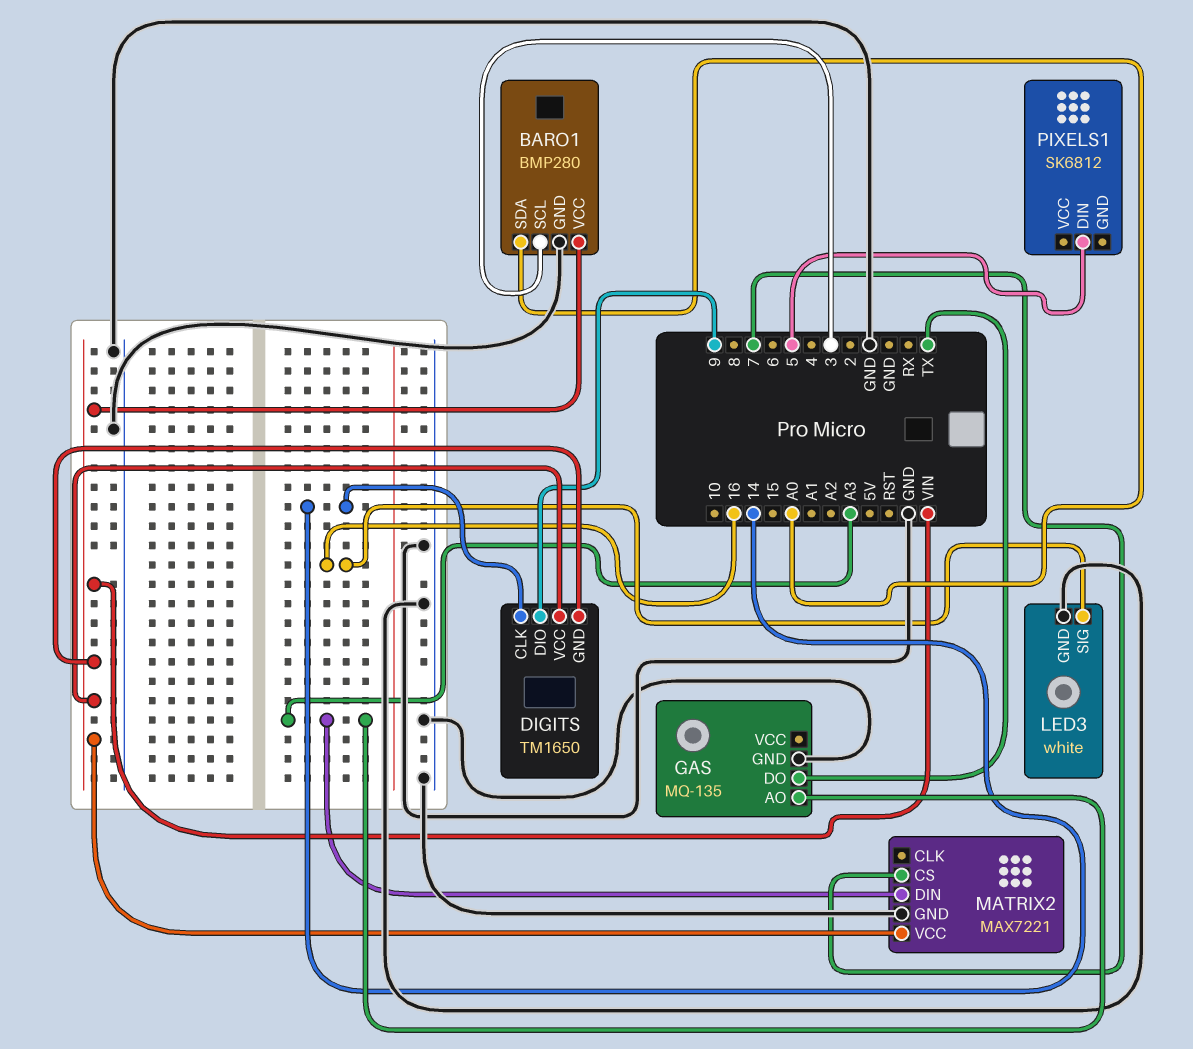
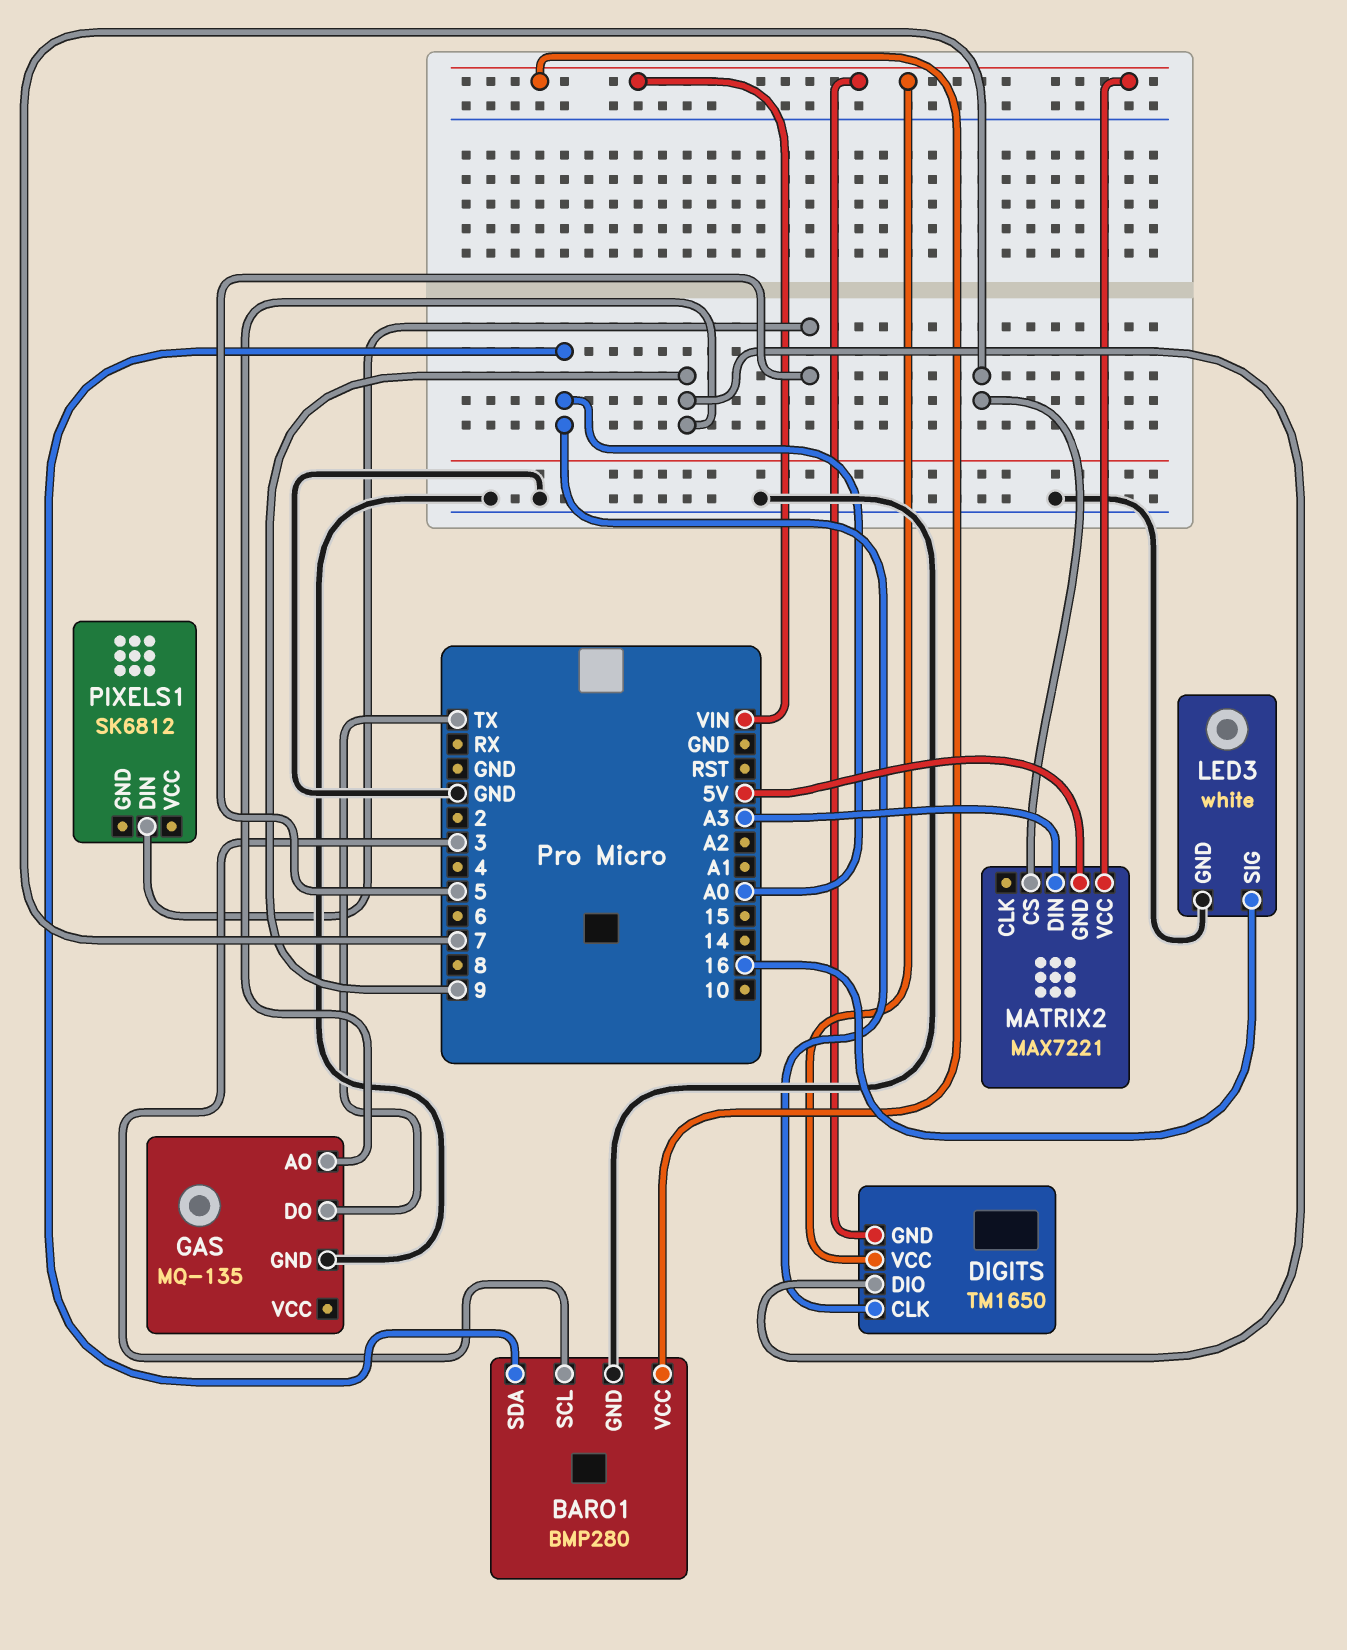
DIGITS pin CLK: 14 -> A0
GAS pin AO: A3 -> 9
MATRIX2 pin GND: GND -> 5V

